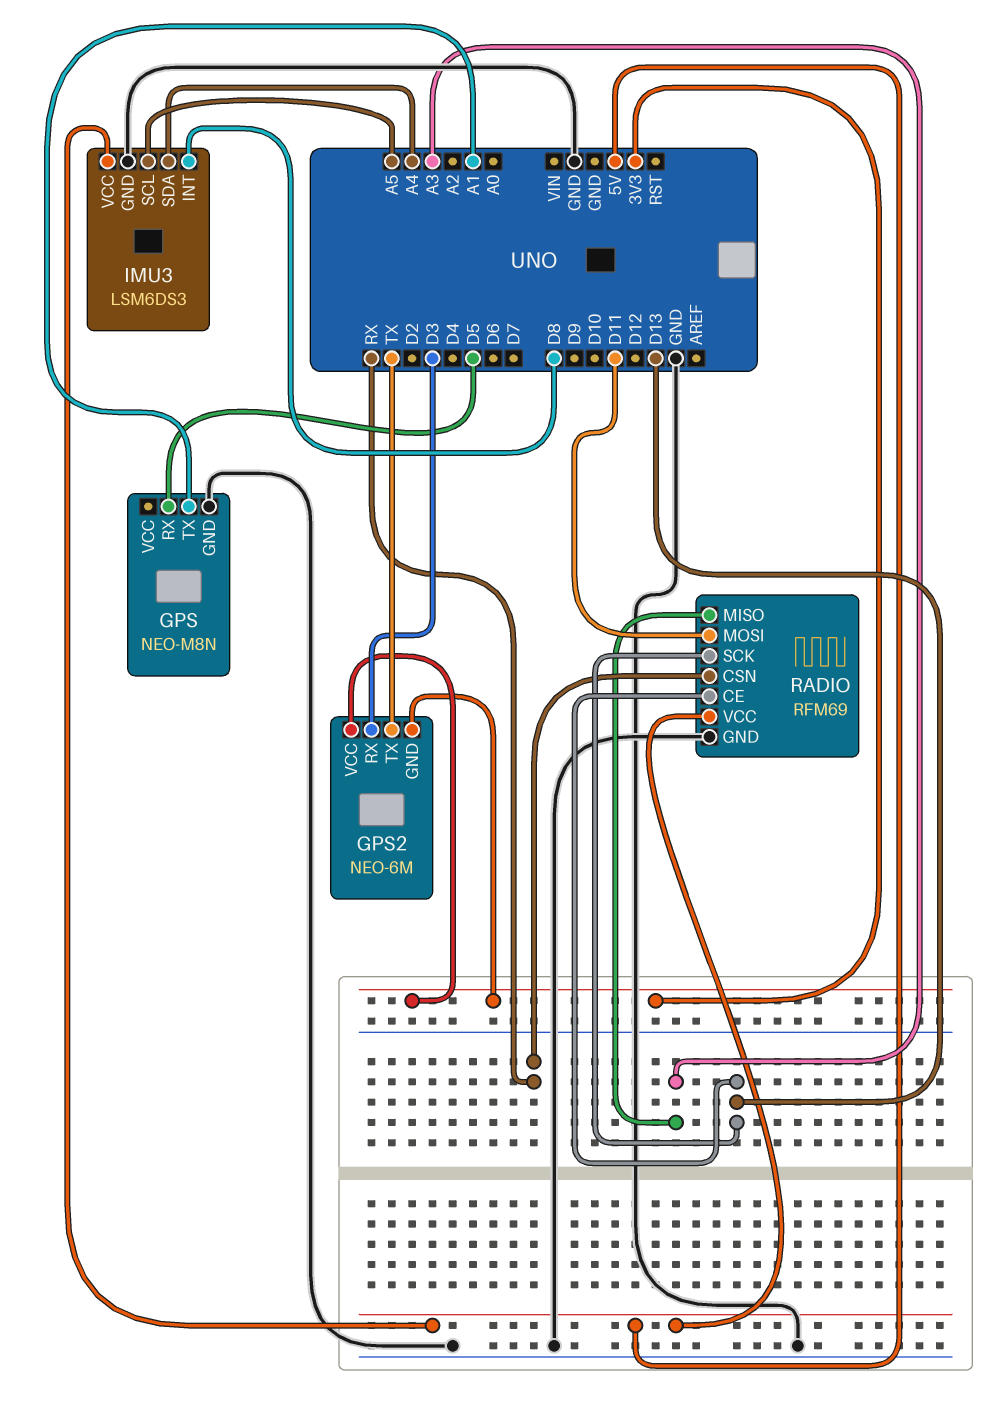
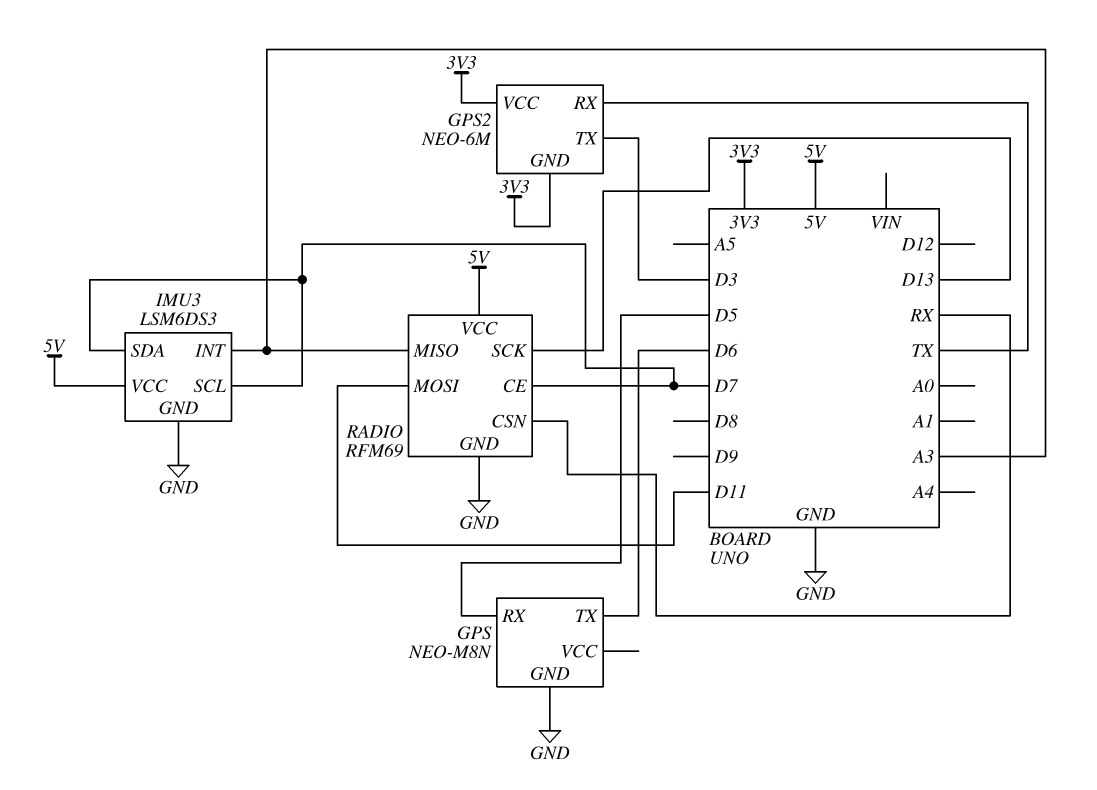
GPS pin TX: A1 -> D6
GPS2 pin RX: D3 -> TX
GPS2 pin TX: TX -> D3
IMU3 pin INT: D8 -> A3
IMU3 pin SCL: A5 -> D7
IMU3 pin SDA: A4 -> D7
RADIO pin CE: D13 -> D7

